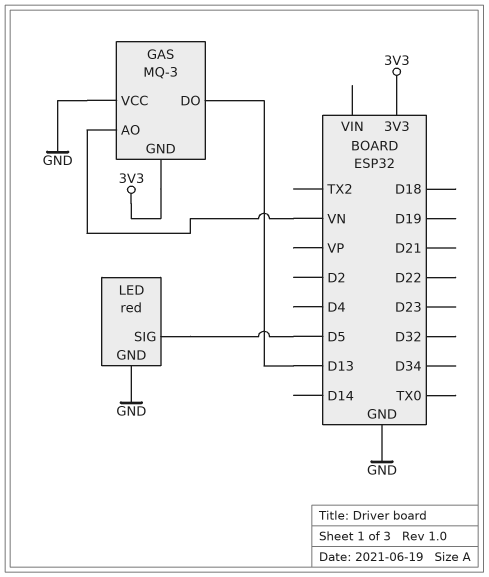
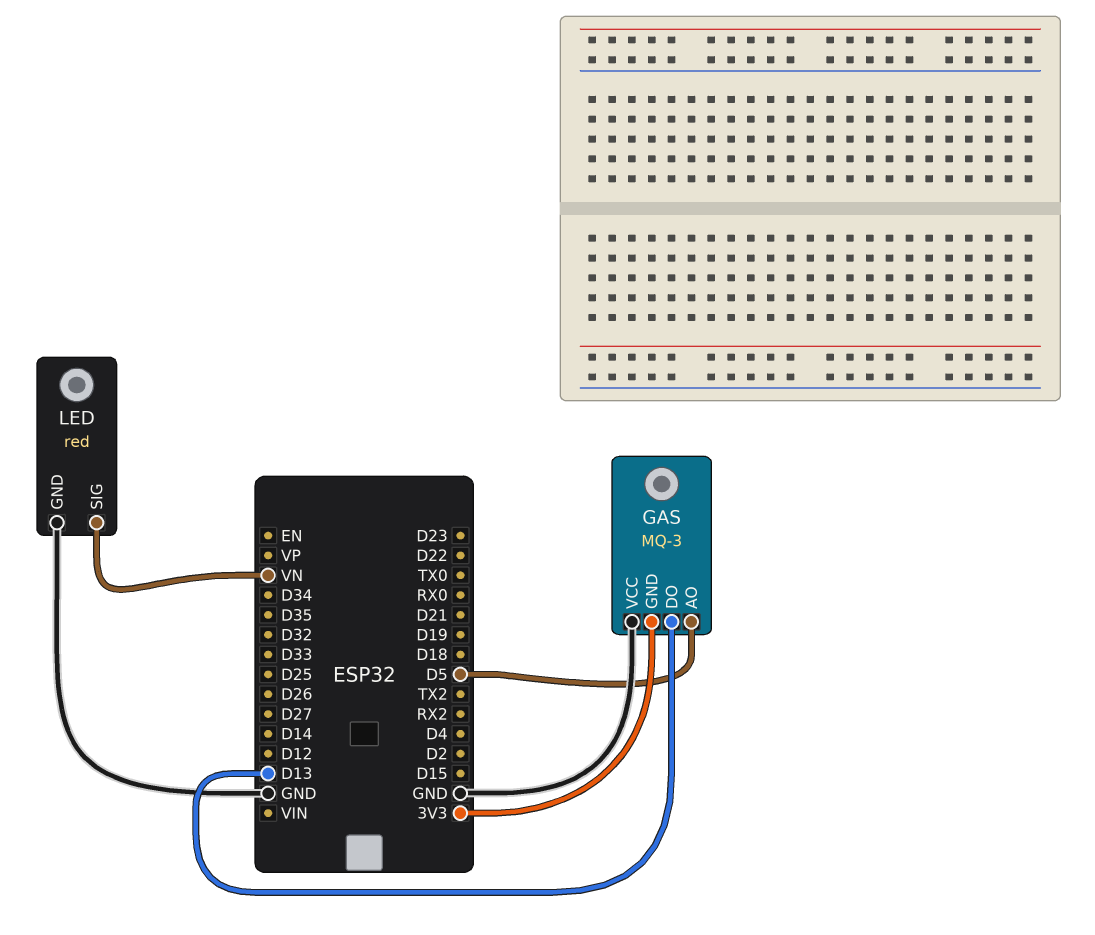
GAS pin AO: VN -> D5
LED pin SIG: D5 -> VN

